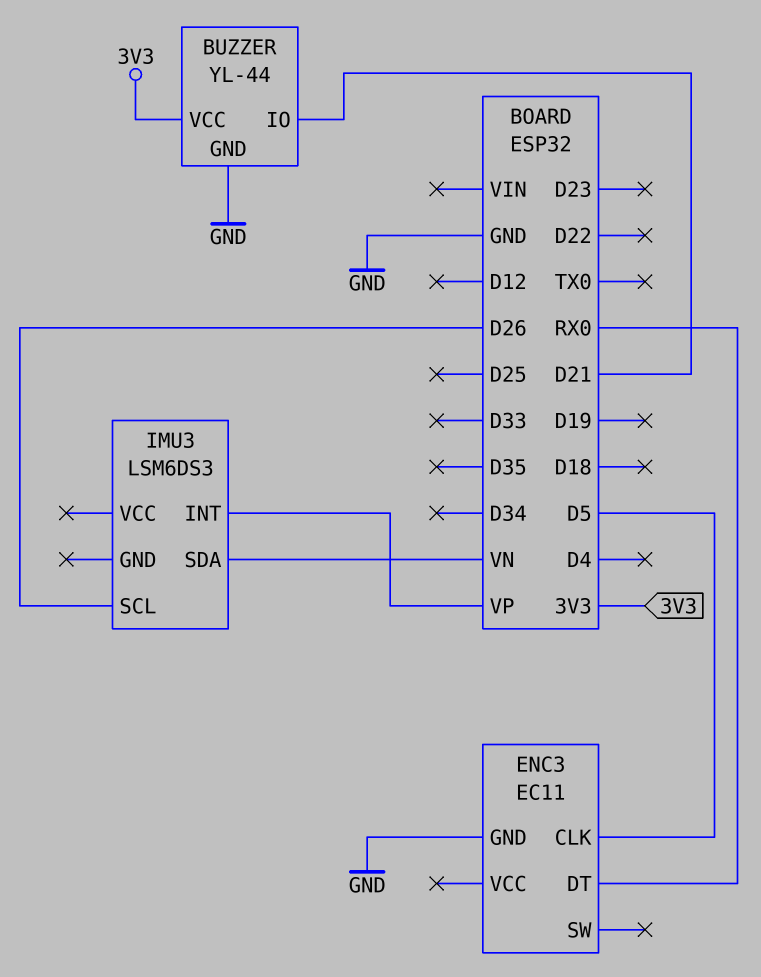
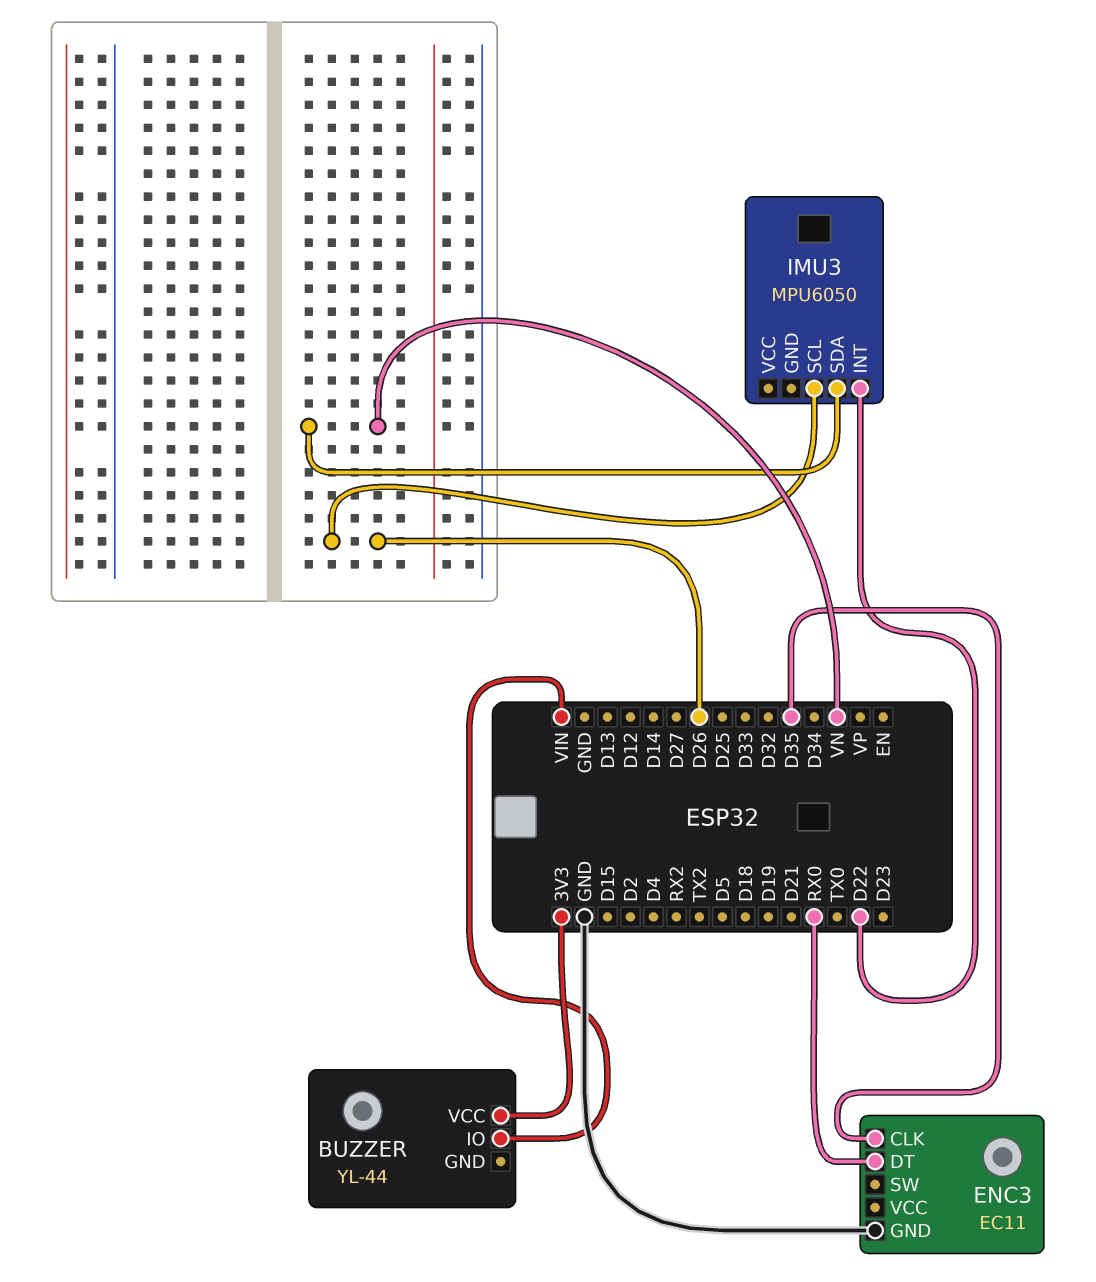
BUZZER pin GND: GND -> none
BUZZER pin IO: D21 -> VIN
ENC3 pin CLK: D5 -> D35
IMU3: LSM6DS3 -> MPU6050
IMU3 pin INT: VP -> D22

